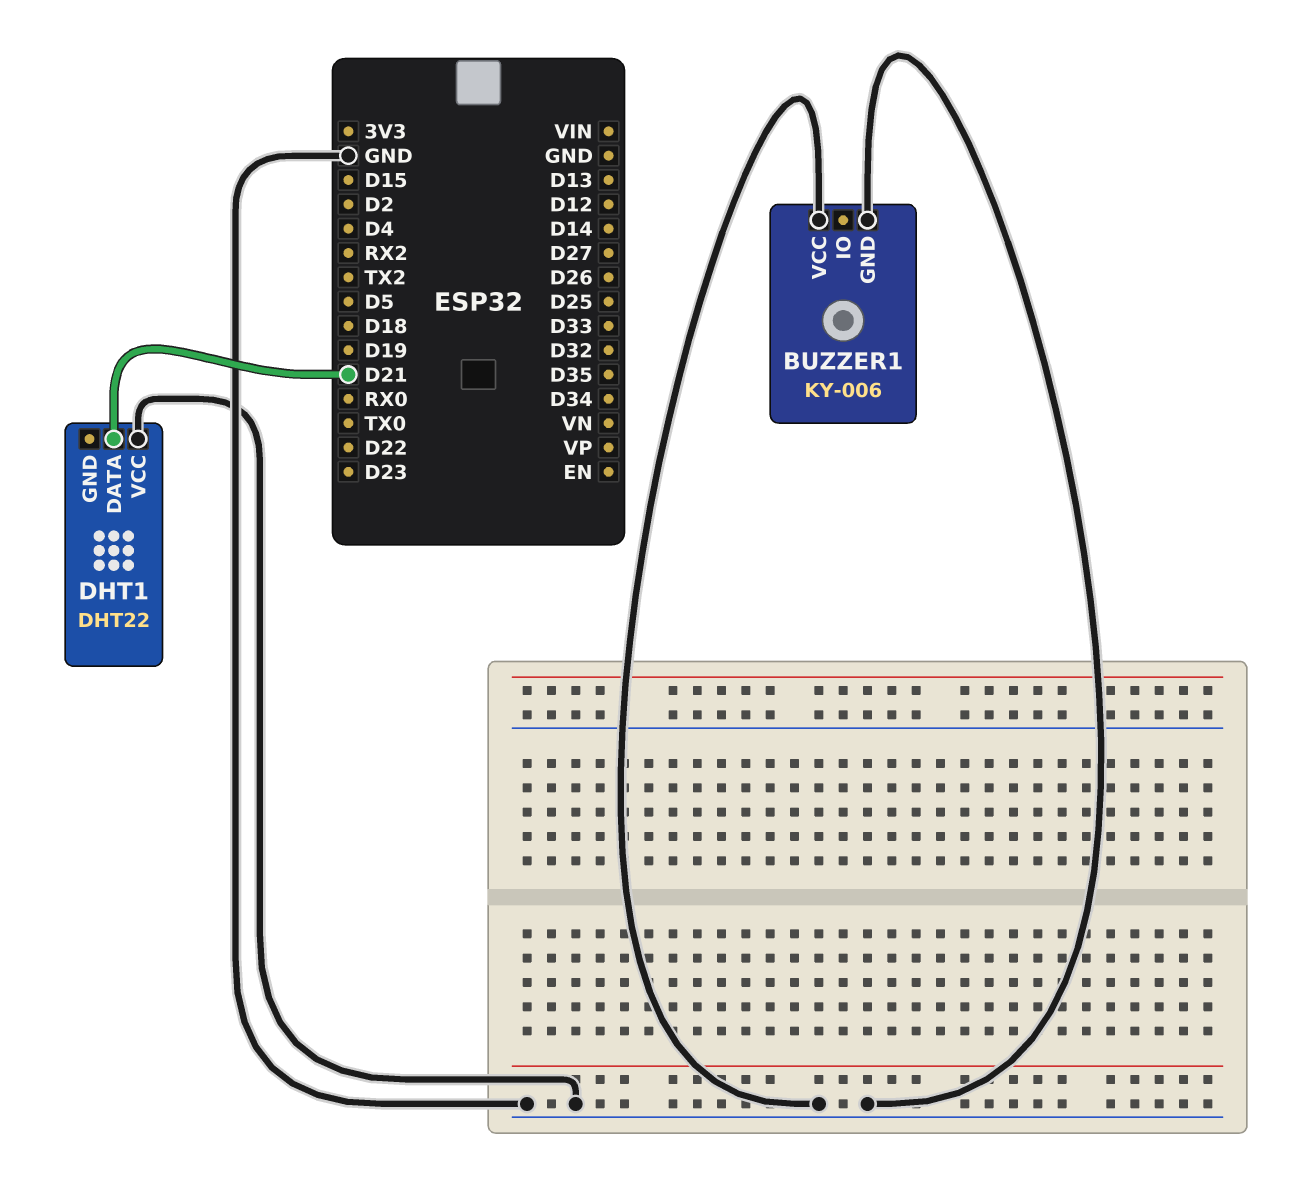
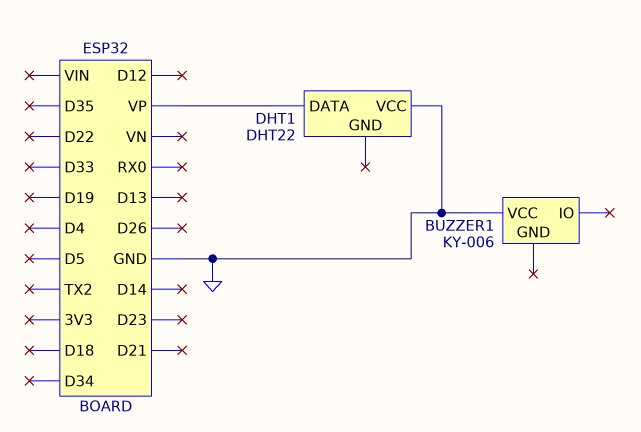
BUZZER1 pin GND: GND -> none
DHT1 pin DATA: D21 -> VP

